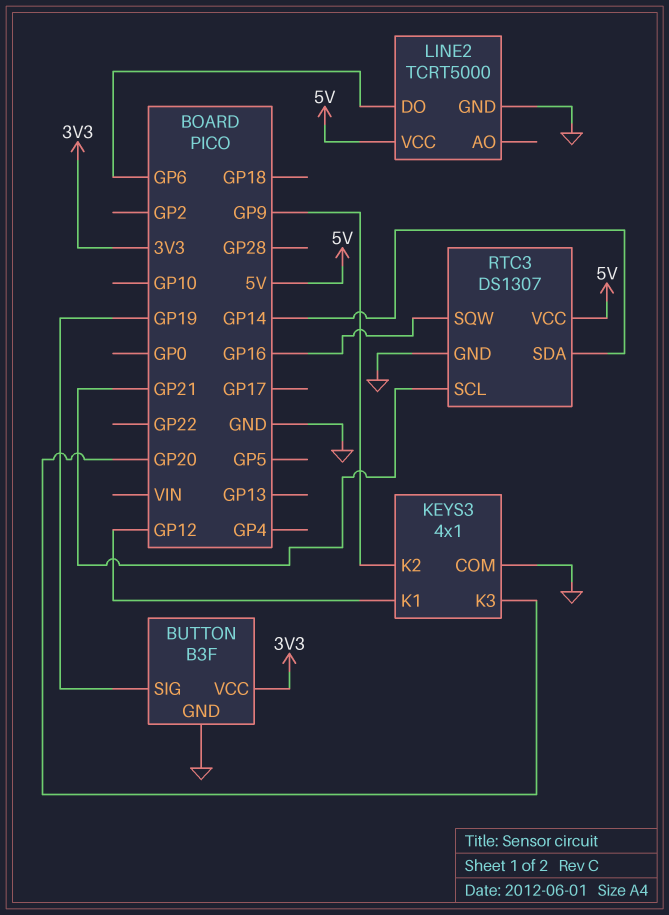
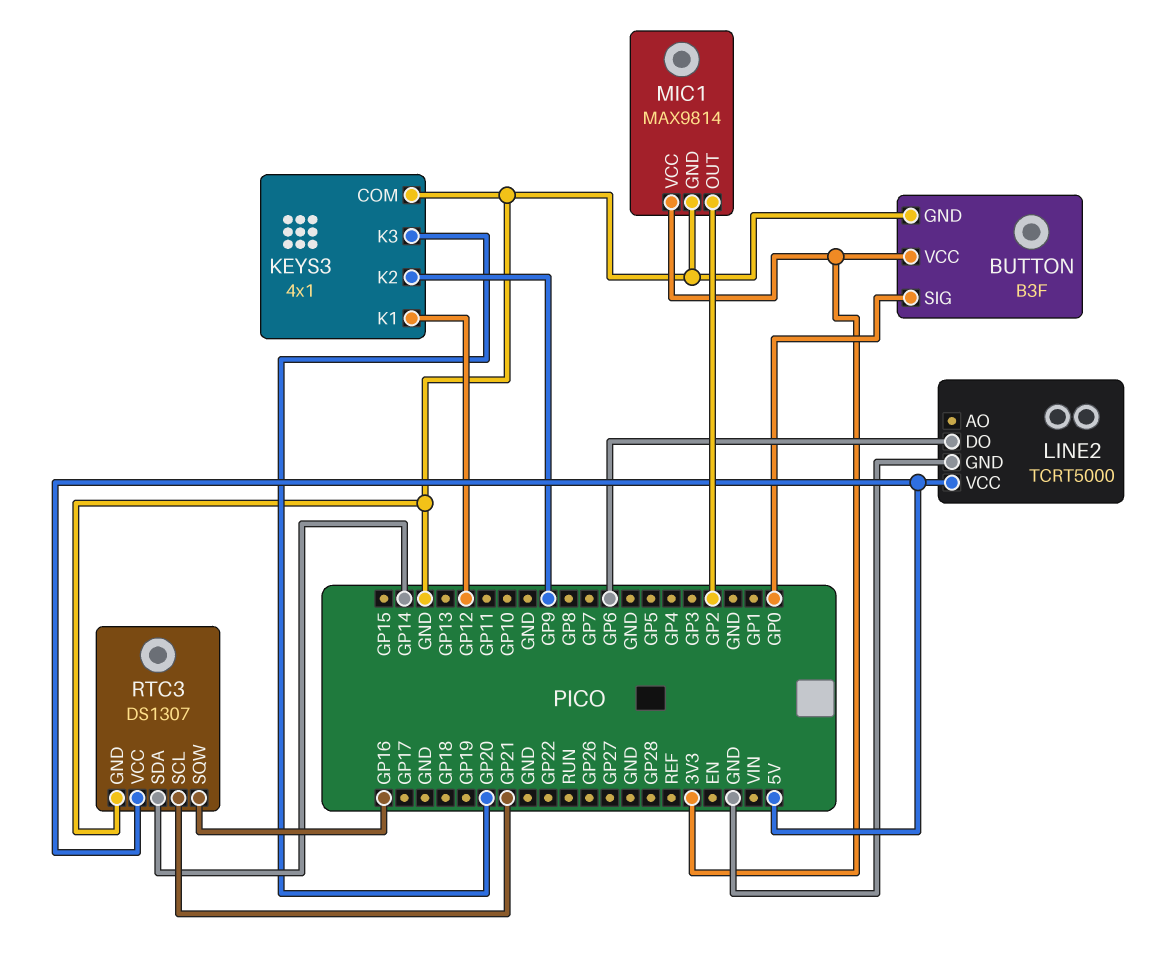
BUTTON pin SIG: GP19 -> GP0
MIC1: none -> MAX9814
MIC1 pin GND: none -> GND
MIC1 pin OUT: none -> GP2
MIC1 pin VCC: none -> 3V3

